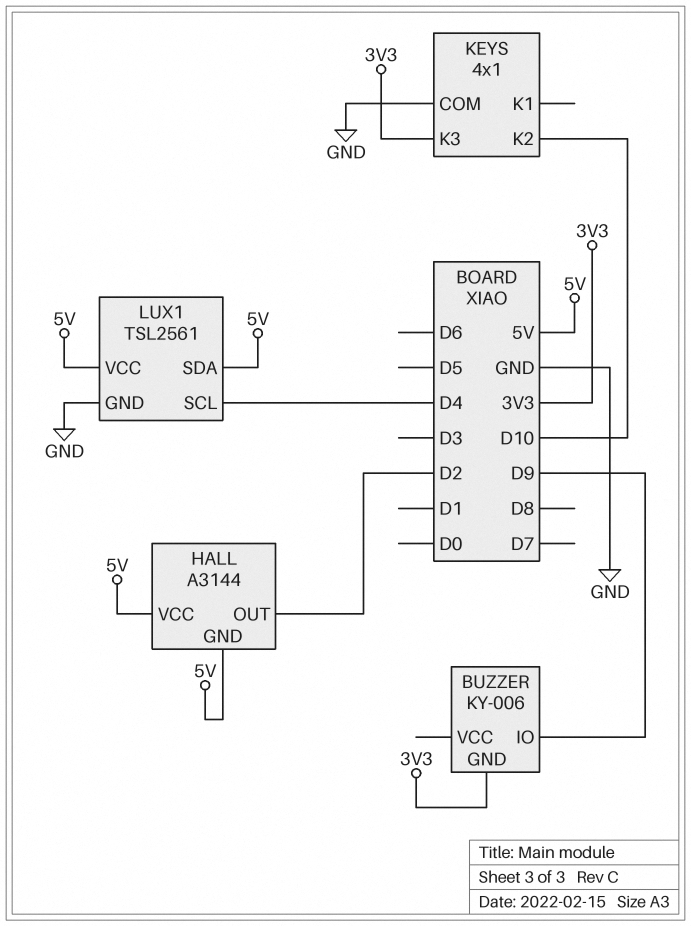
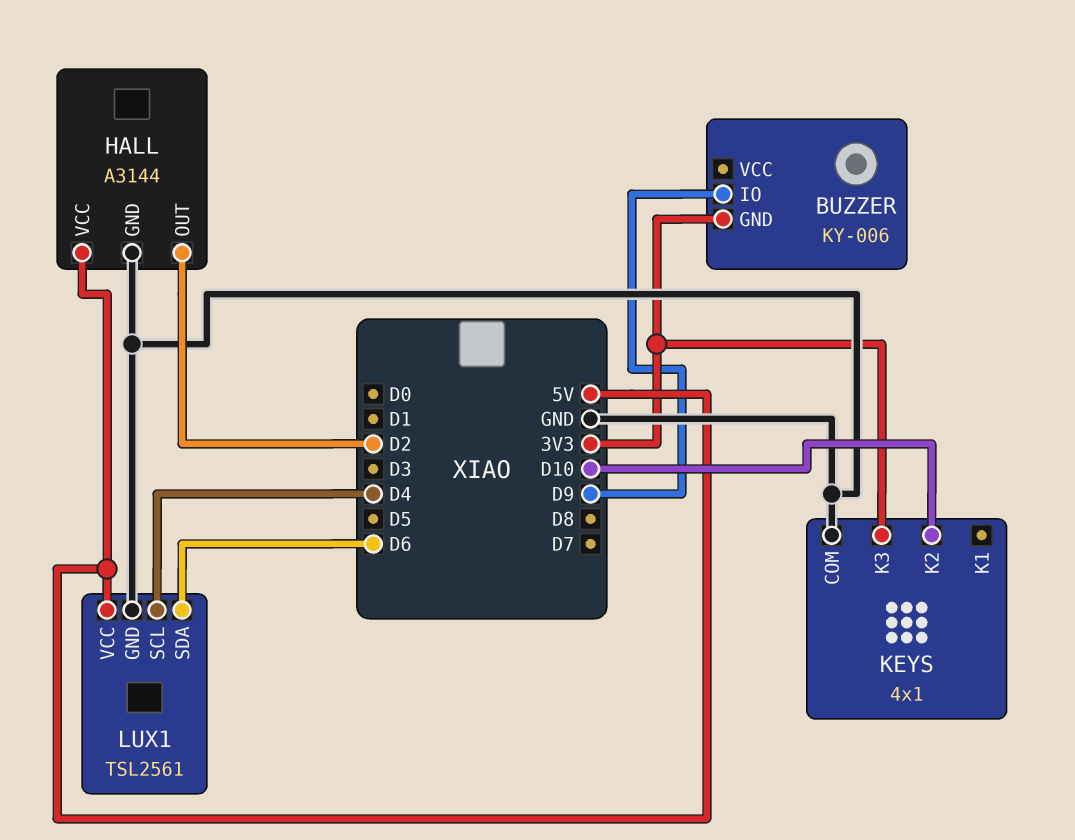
HALL pin GND: 5V -> GND
LUX1 pin SDA: 5V -> D6

